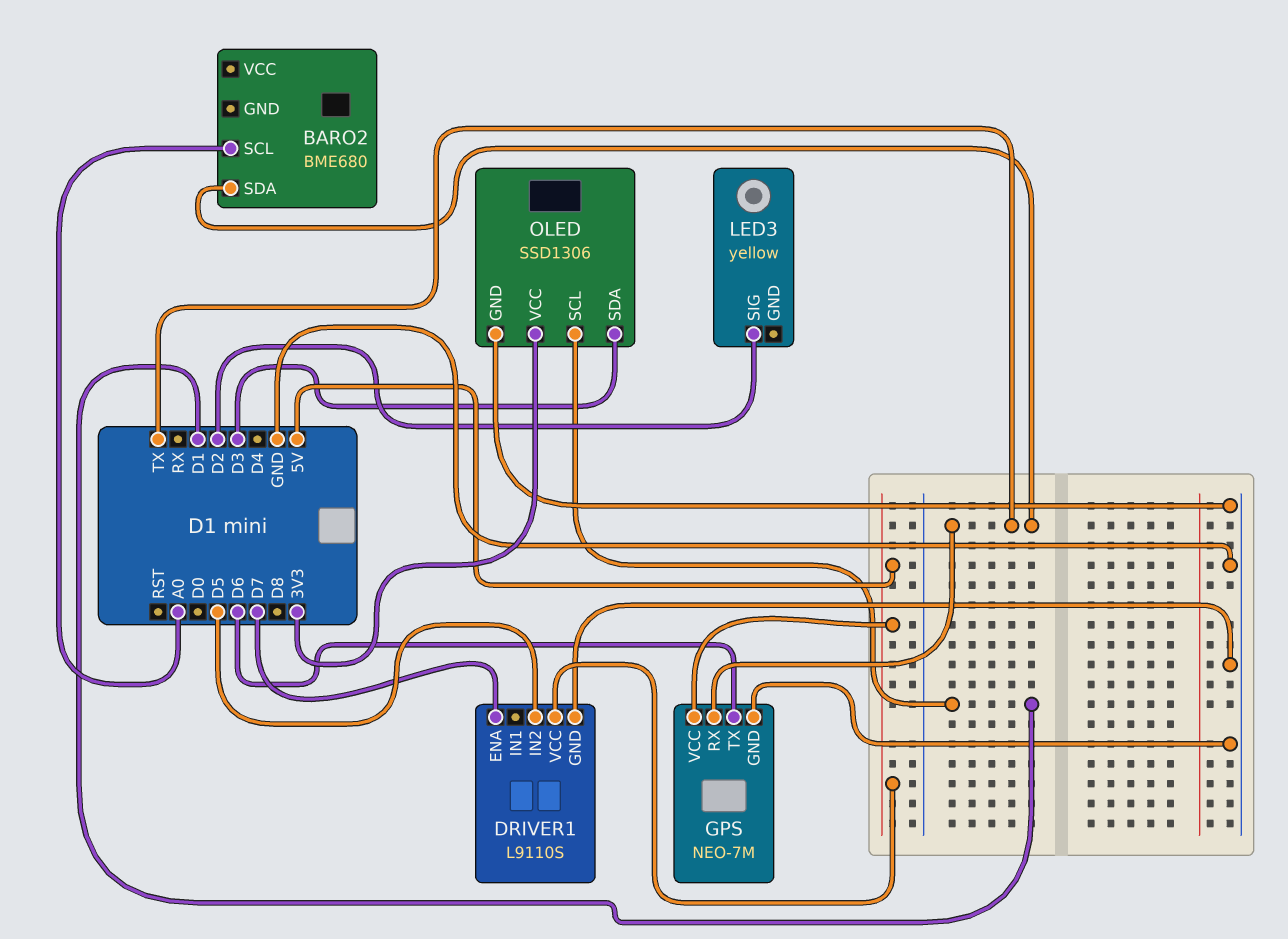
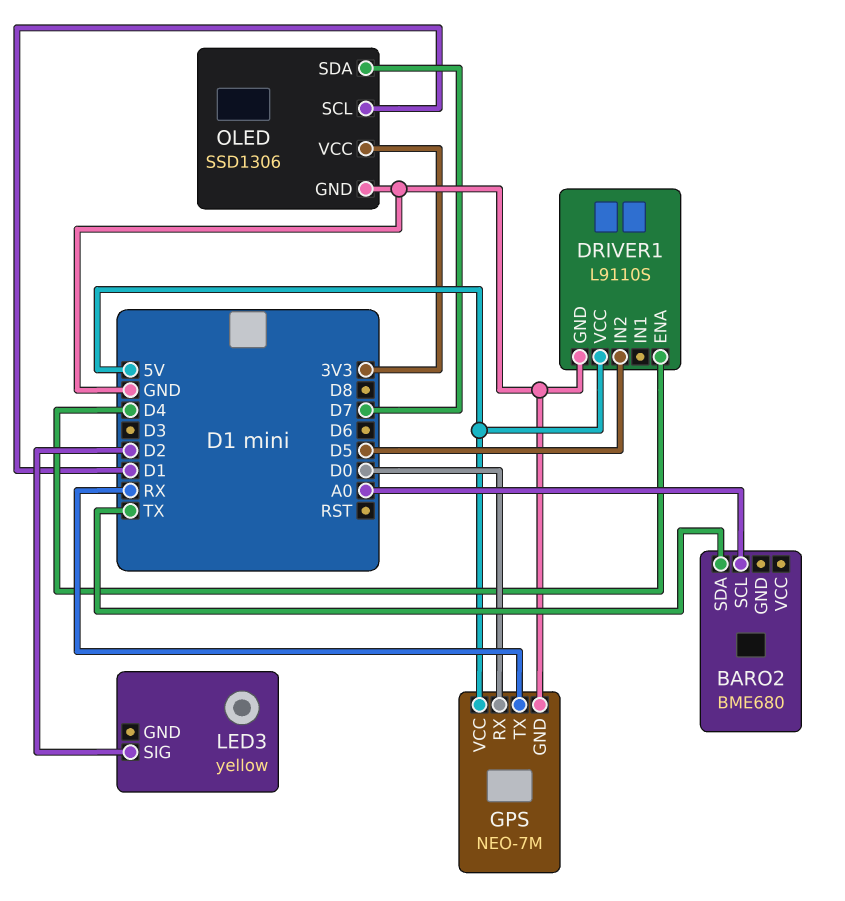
DRIVER1 pin ENA: D7 -> D4
GPS pin RX: TX -> D0
GPS pin TX: D6 -> RX
OLED pin SDA: D3 -> D7

